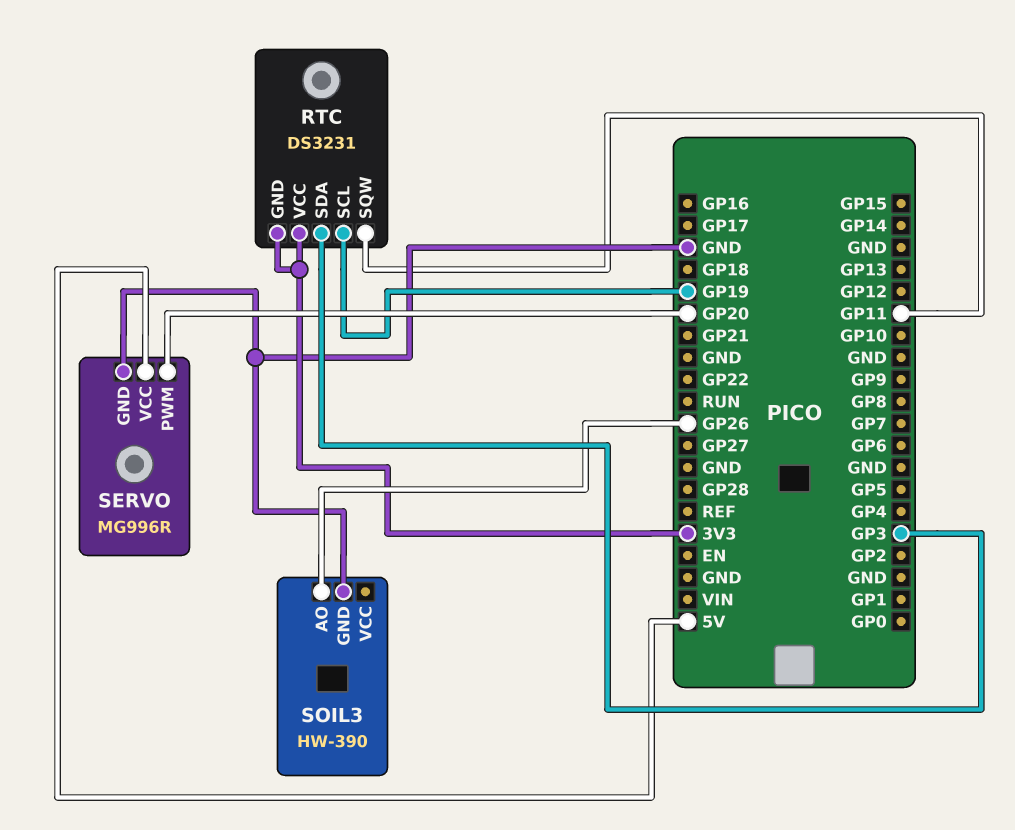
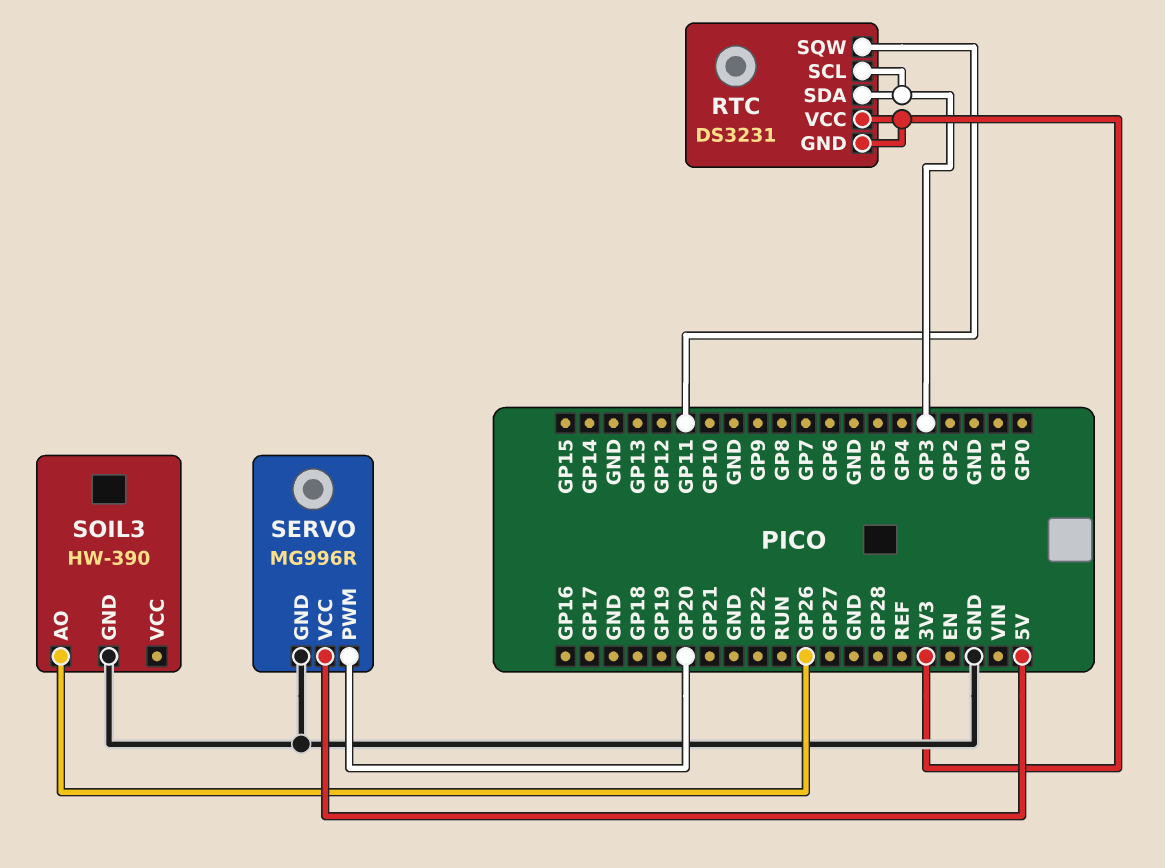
RTC pin SCL: GP19 -> GP3

